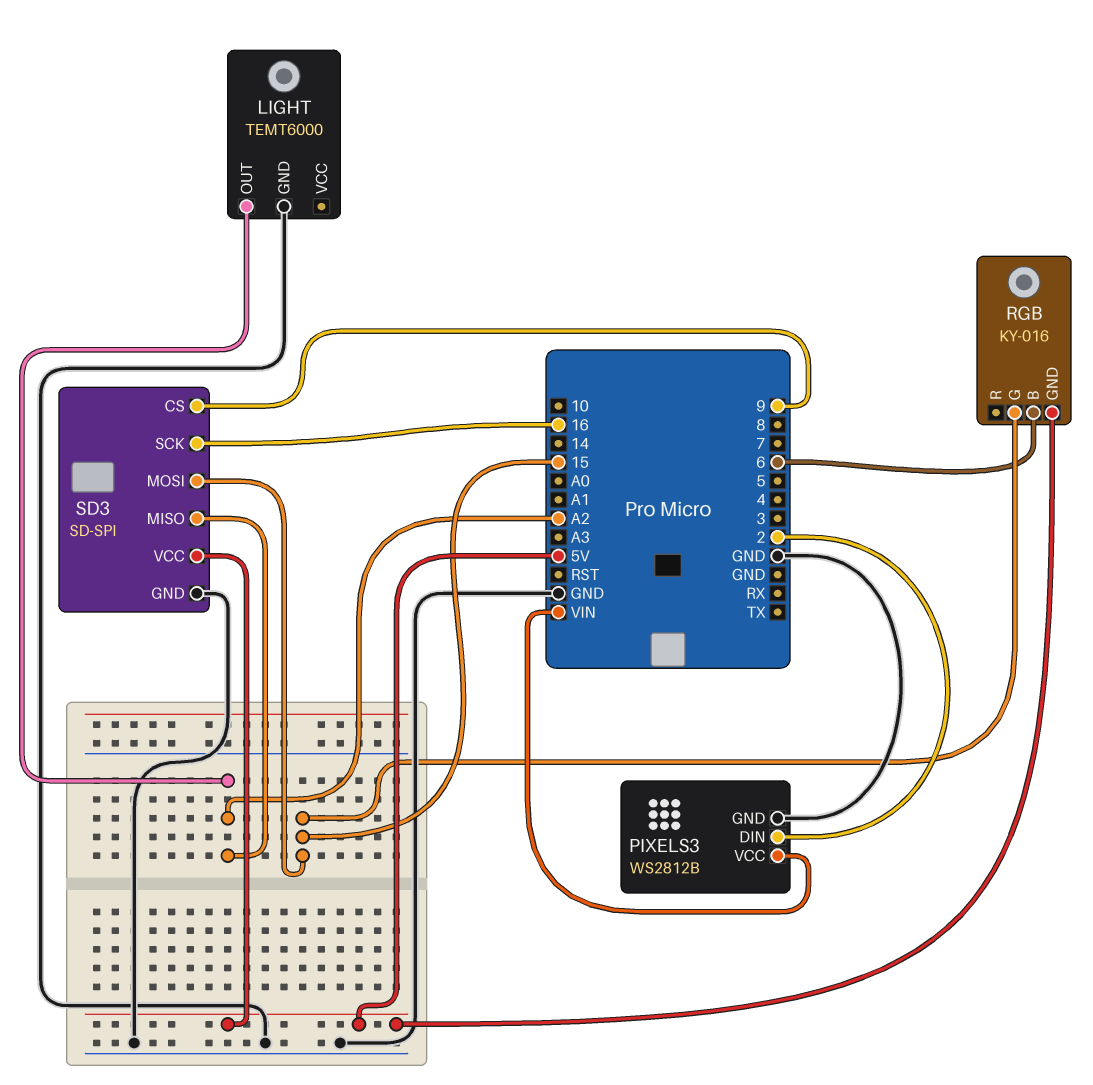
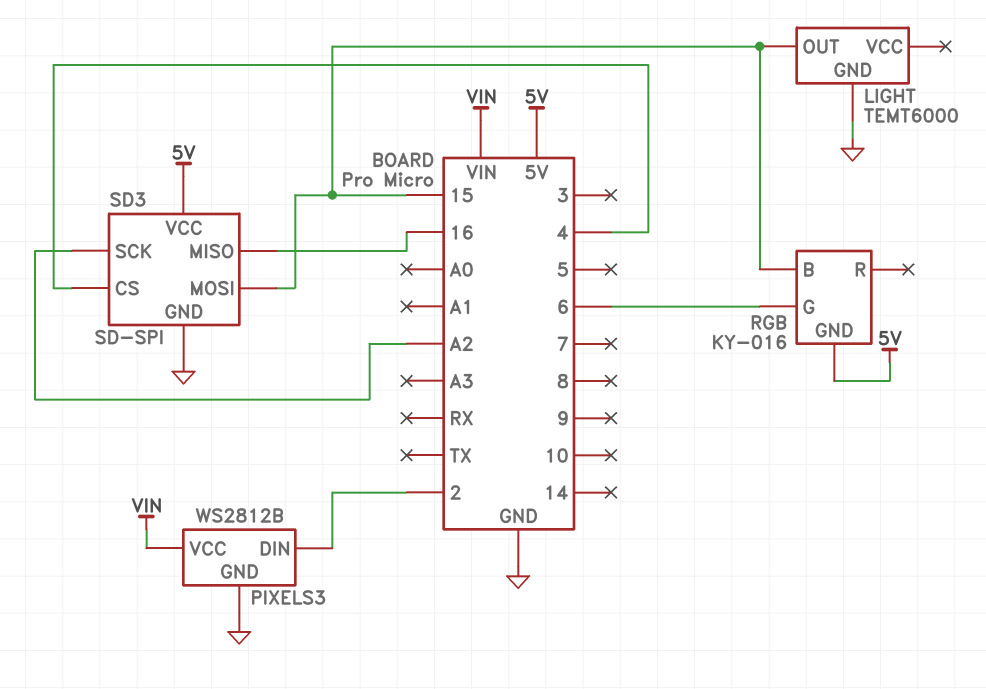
LIGHT pin OUT: A2 -> 15
RGB pin B: 6 -> 15
RGB pin G: 15 -> 6
SD3 pin CS: 9 -> 4
SD3 pin MISO: A2 -> 16
SD3 pin SCK: 16 -> A2

